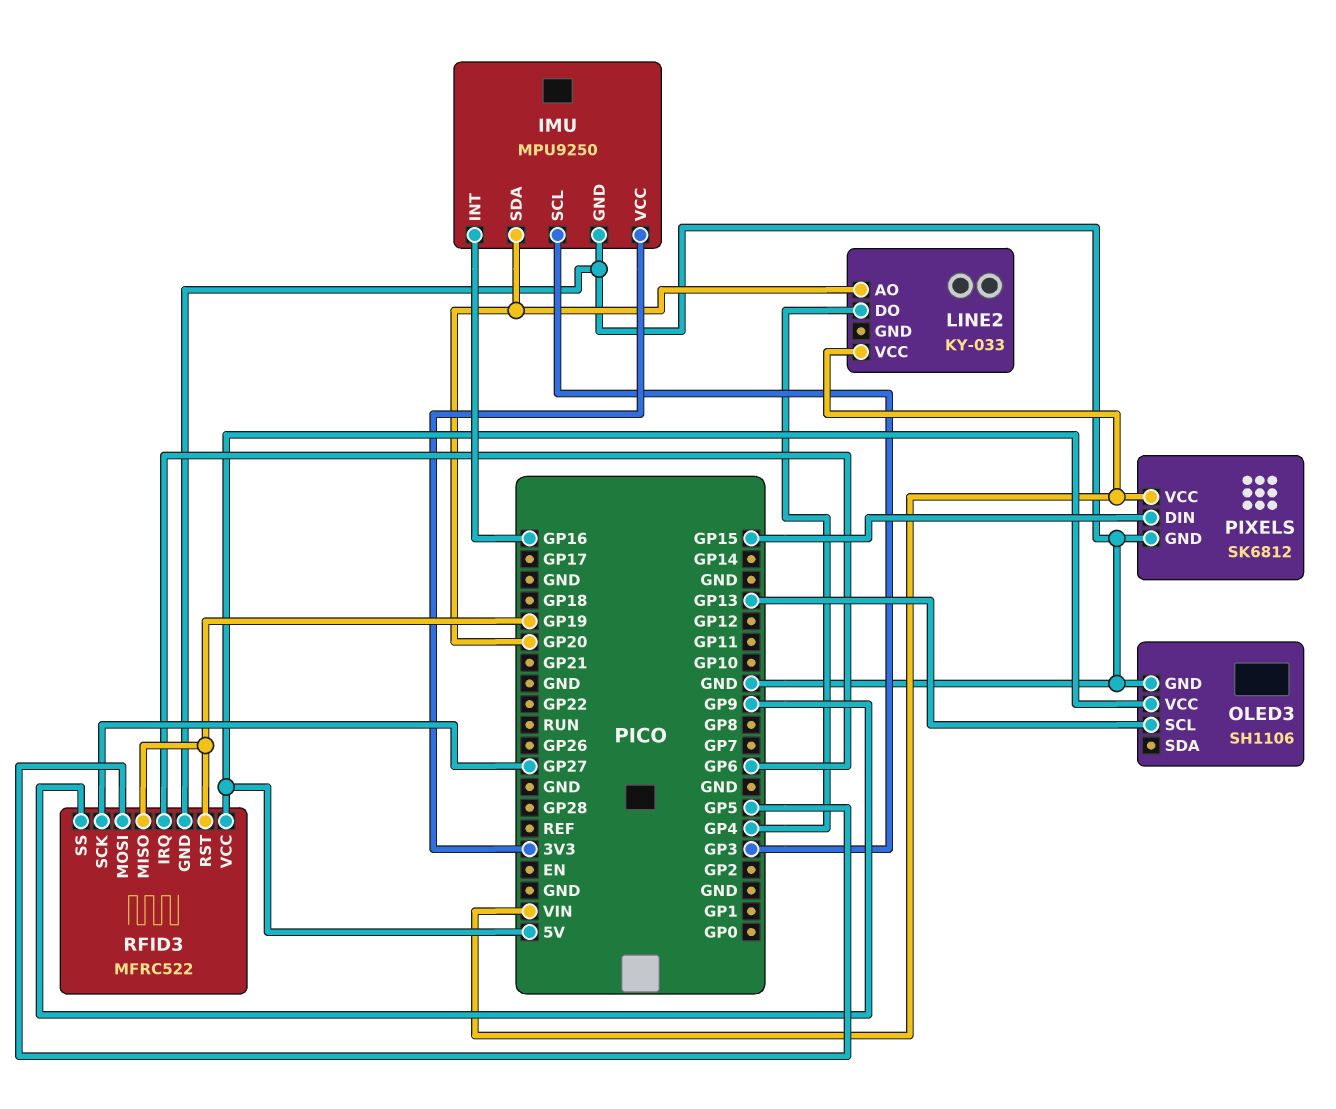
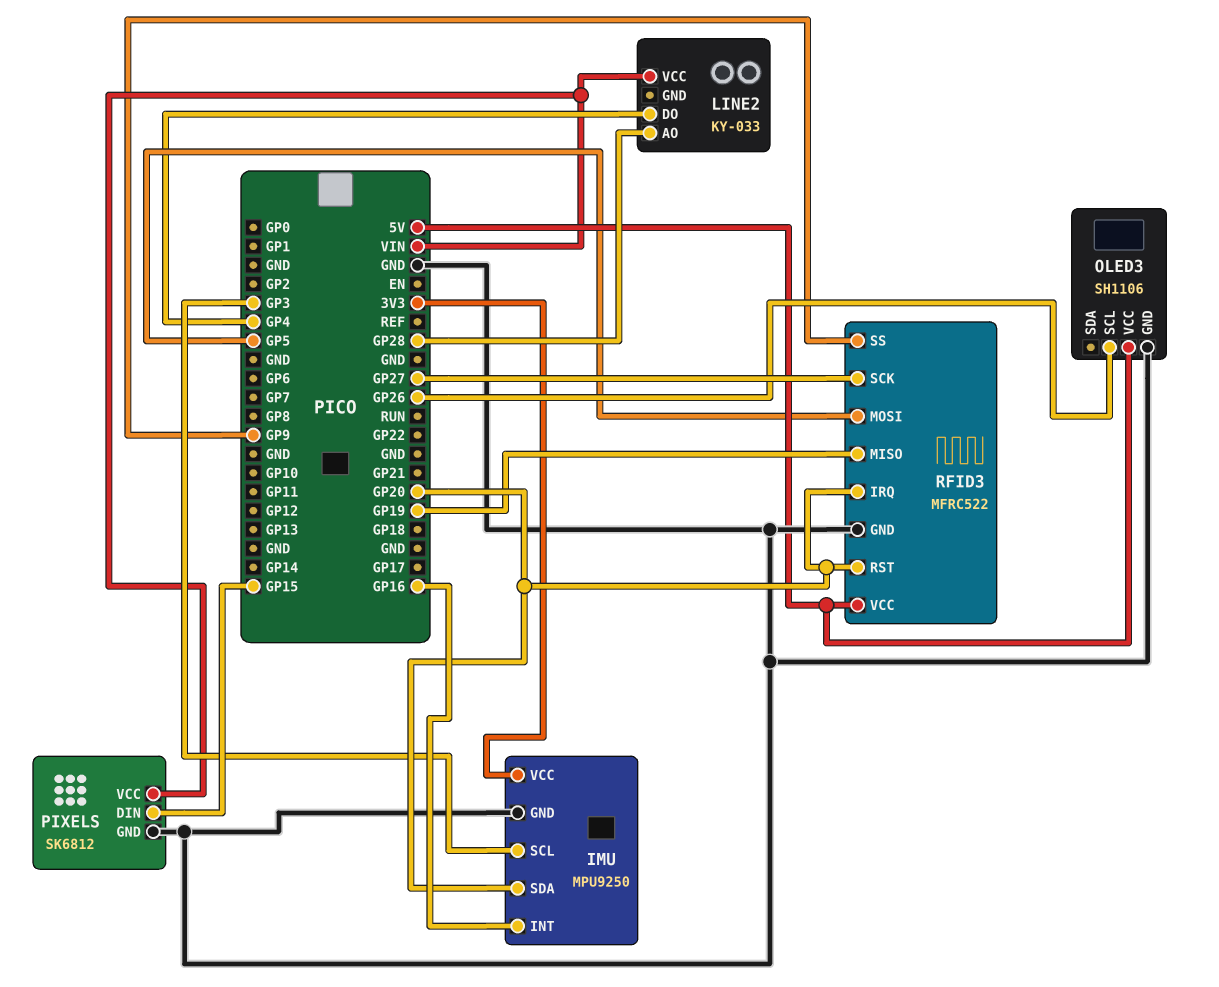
LINE2 pin AO: GP20 -> GP28
OLED3 pin SCL: GP13 -> GP26
RFID3 pin IRQ: GP6 -> GP20
RFID3 pin RST: GP19 -> GP20

